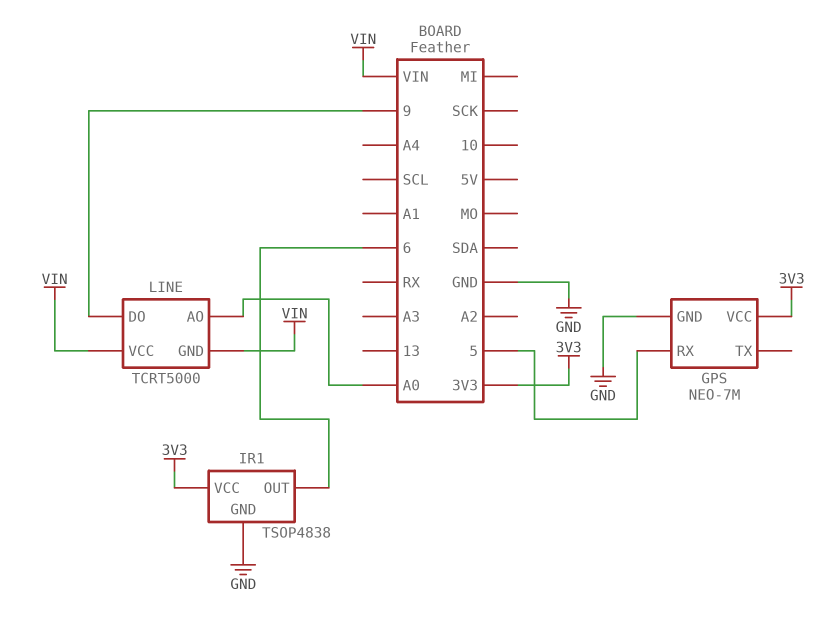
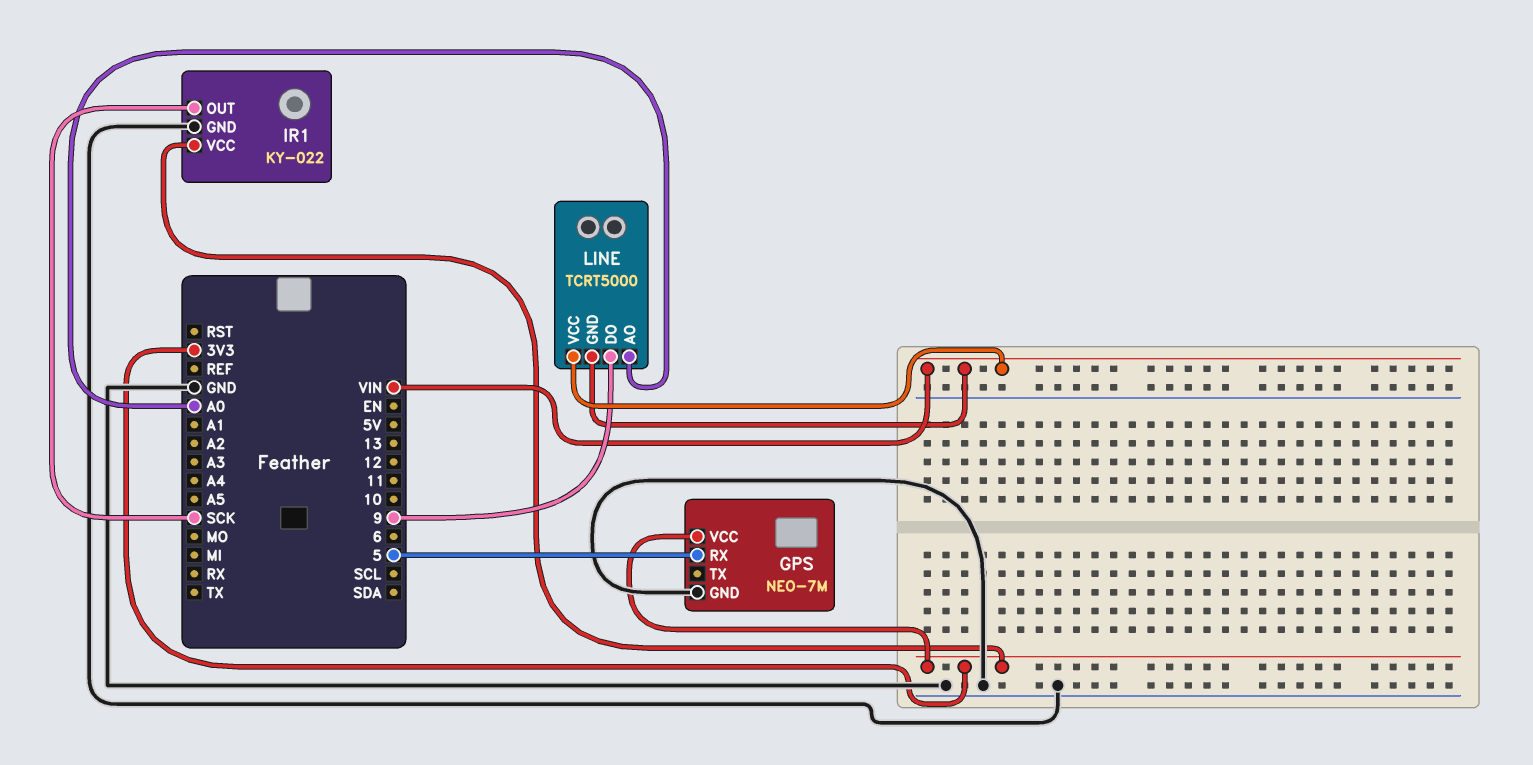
IR1: TSOP4838 -> KY-022
IR1 pin OUT: 6 -> SCK

